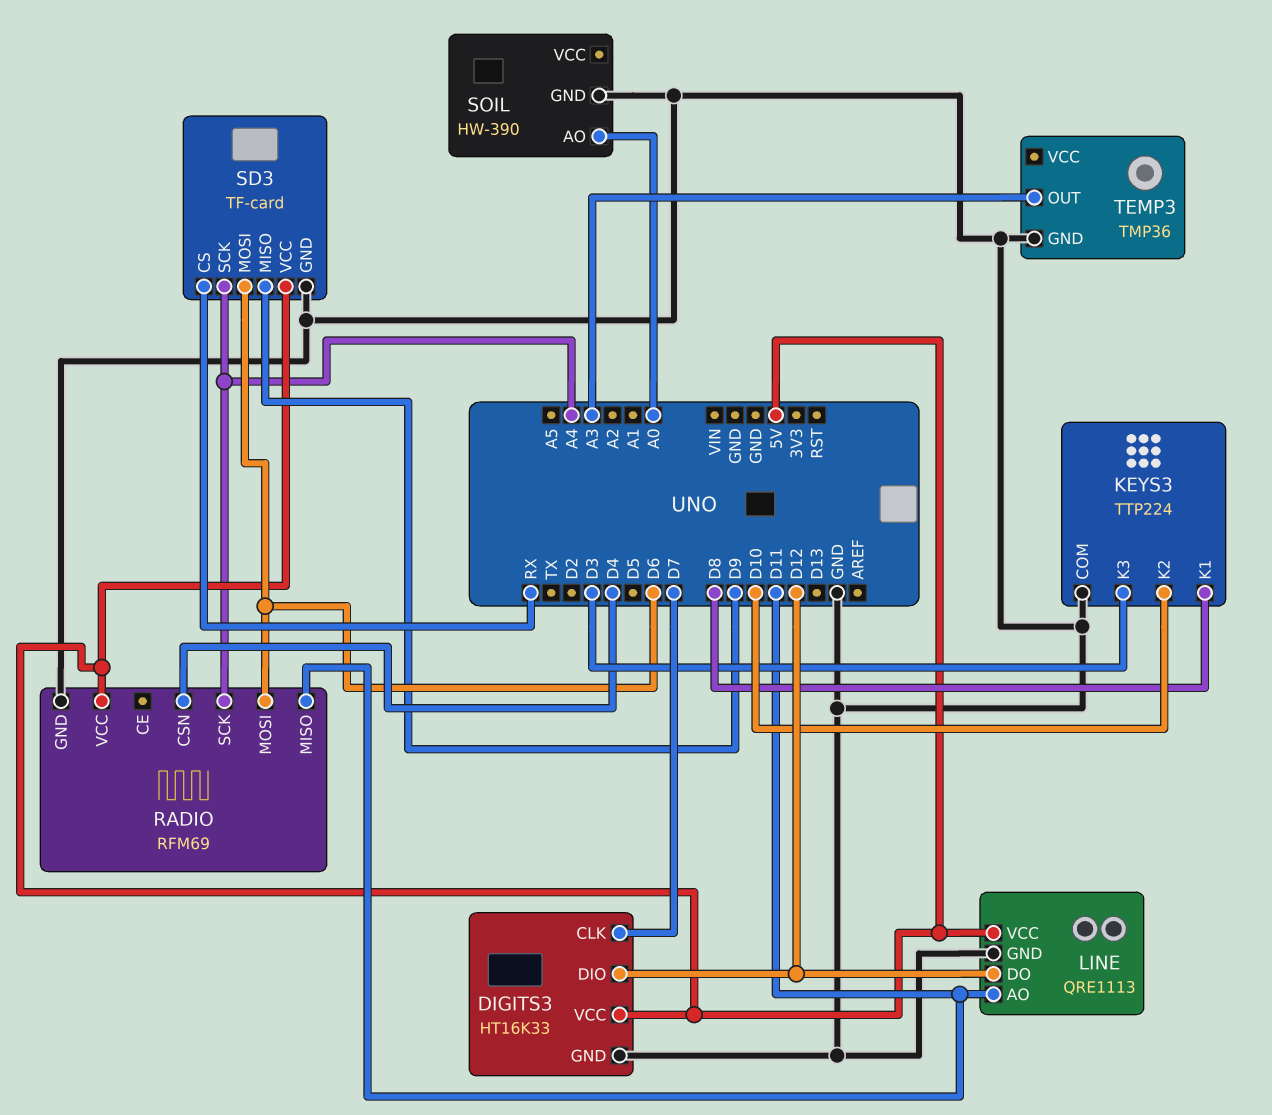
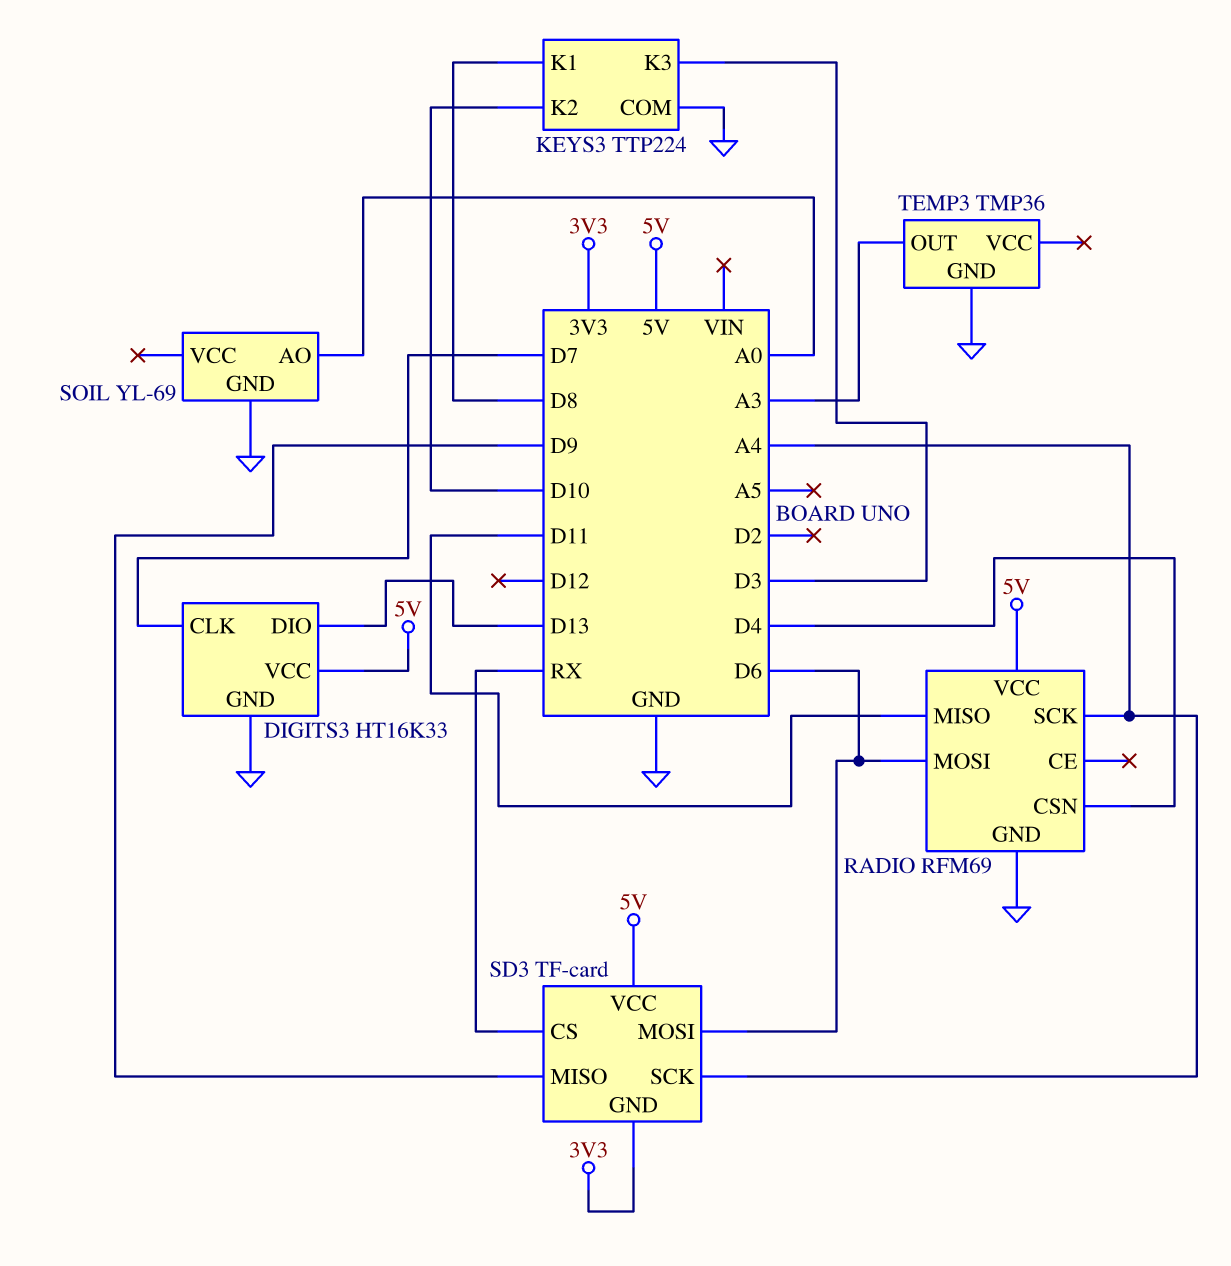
DIGITS3 pin DIO: D12 -> D13
LINE: QRE1113 -> none
LINE pin AO: D11 -> none
LINE pin DO: D12 -> none
LINE pin GND: GND -> none
LINE pin VCC: 5V -> none
SD3 pin GND: GND -> 3V3
SOIL: HW-390 -> YL-69

